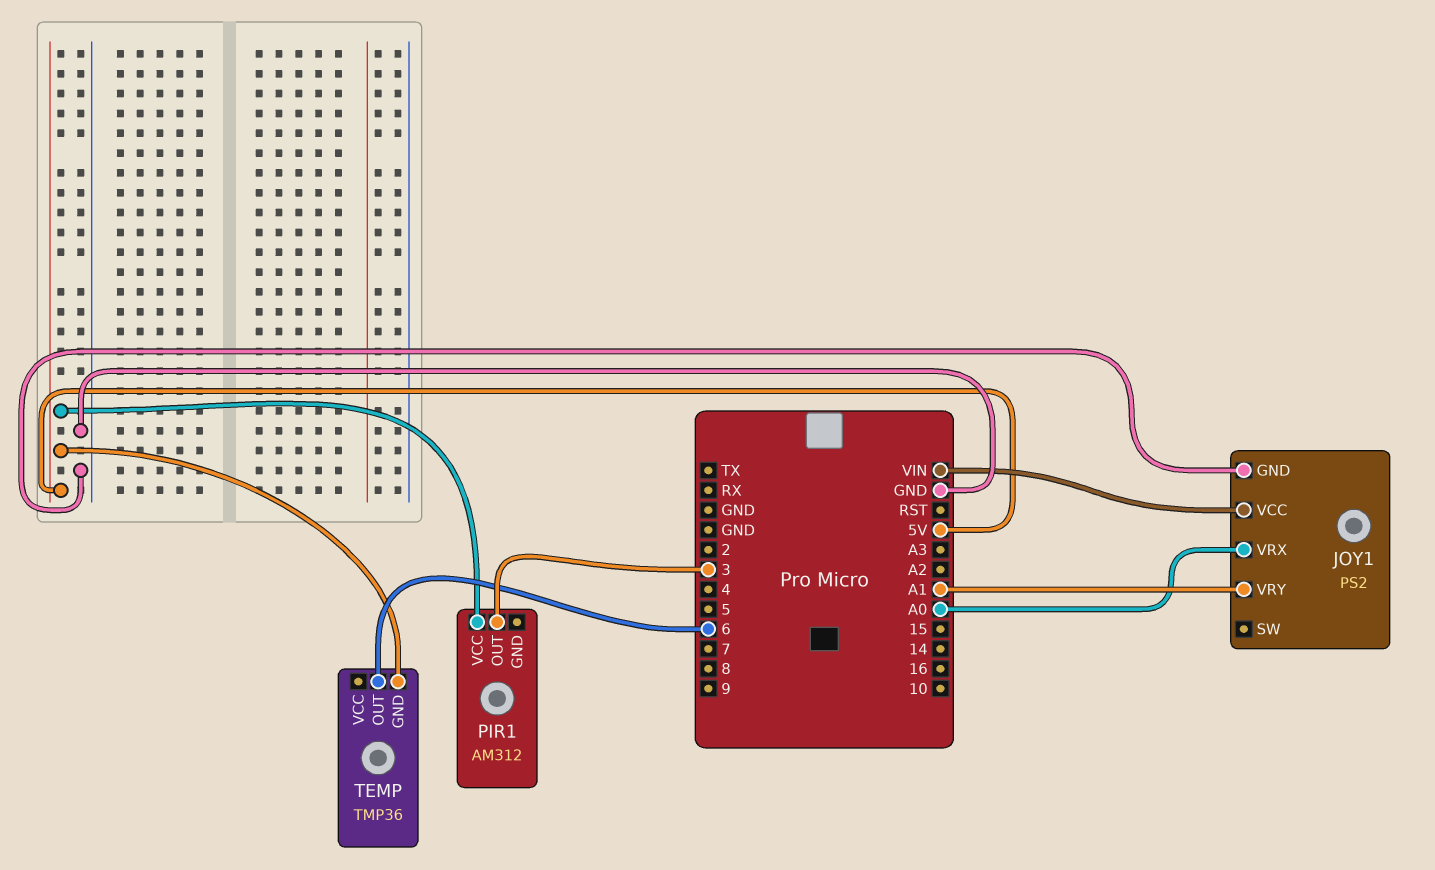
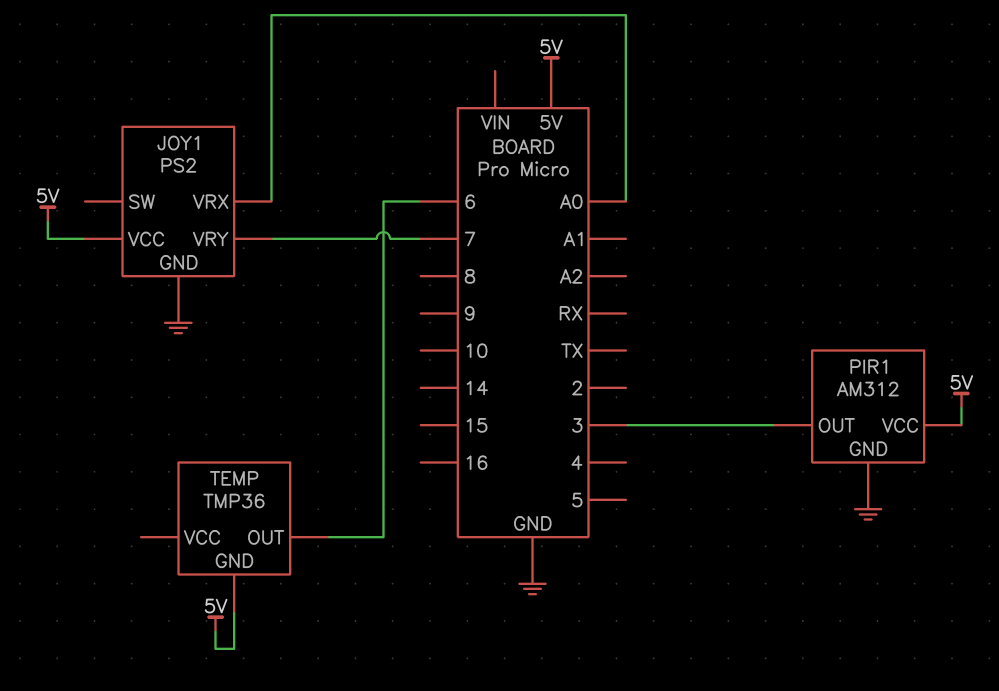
JOY1 pin VCC: VIN -> 5V
JOY1 pin VRY: A1 -> 7
PIR1 pin GND: none -> GND

